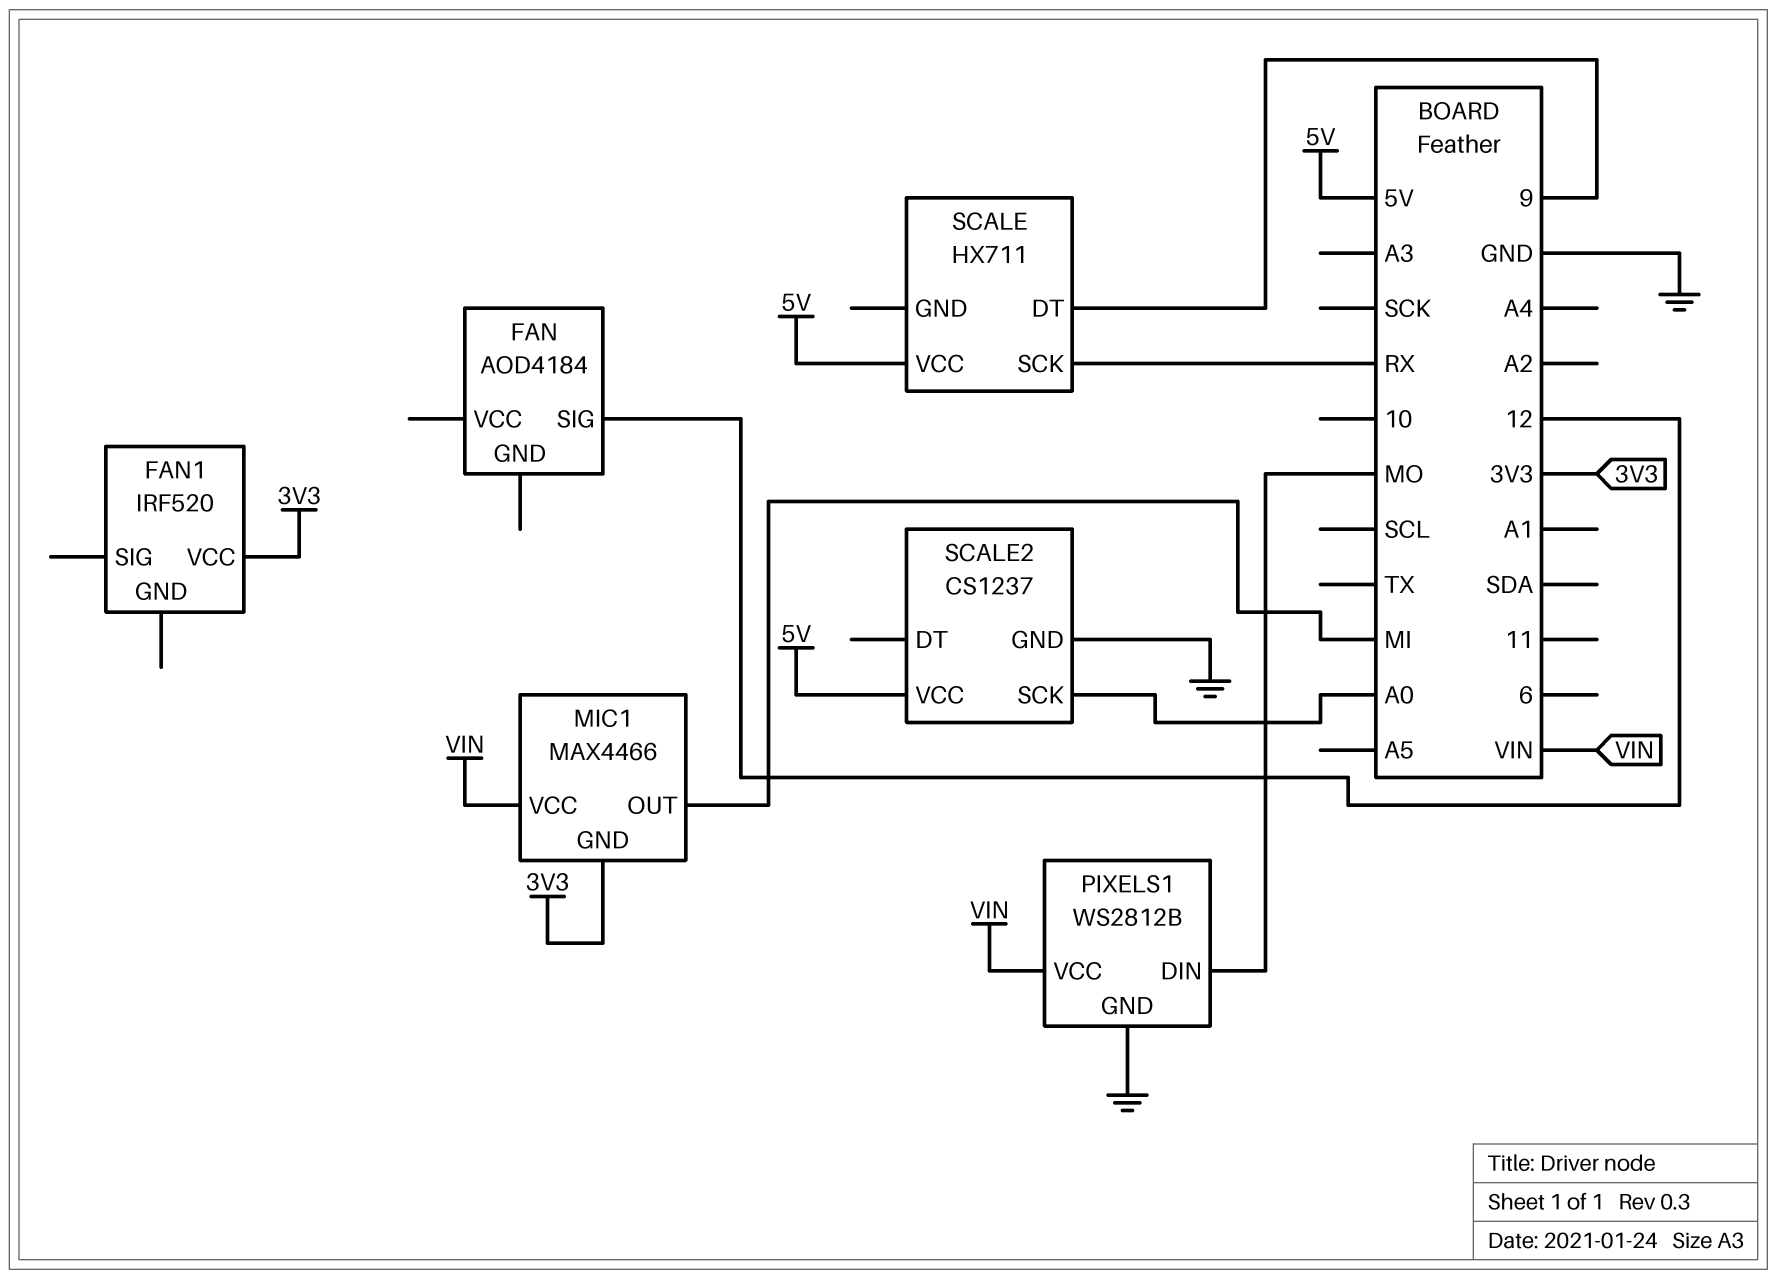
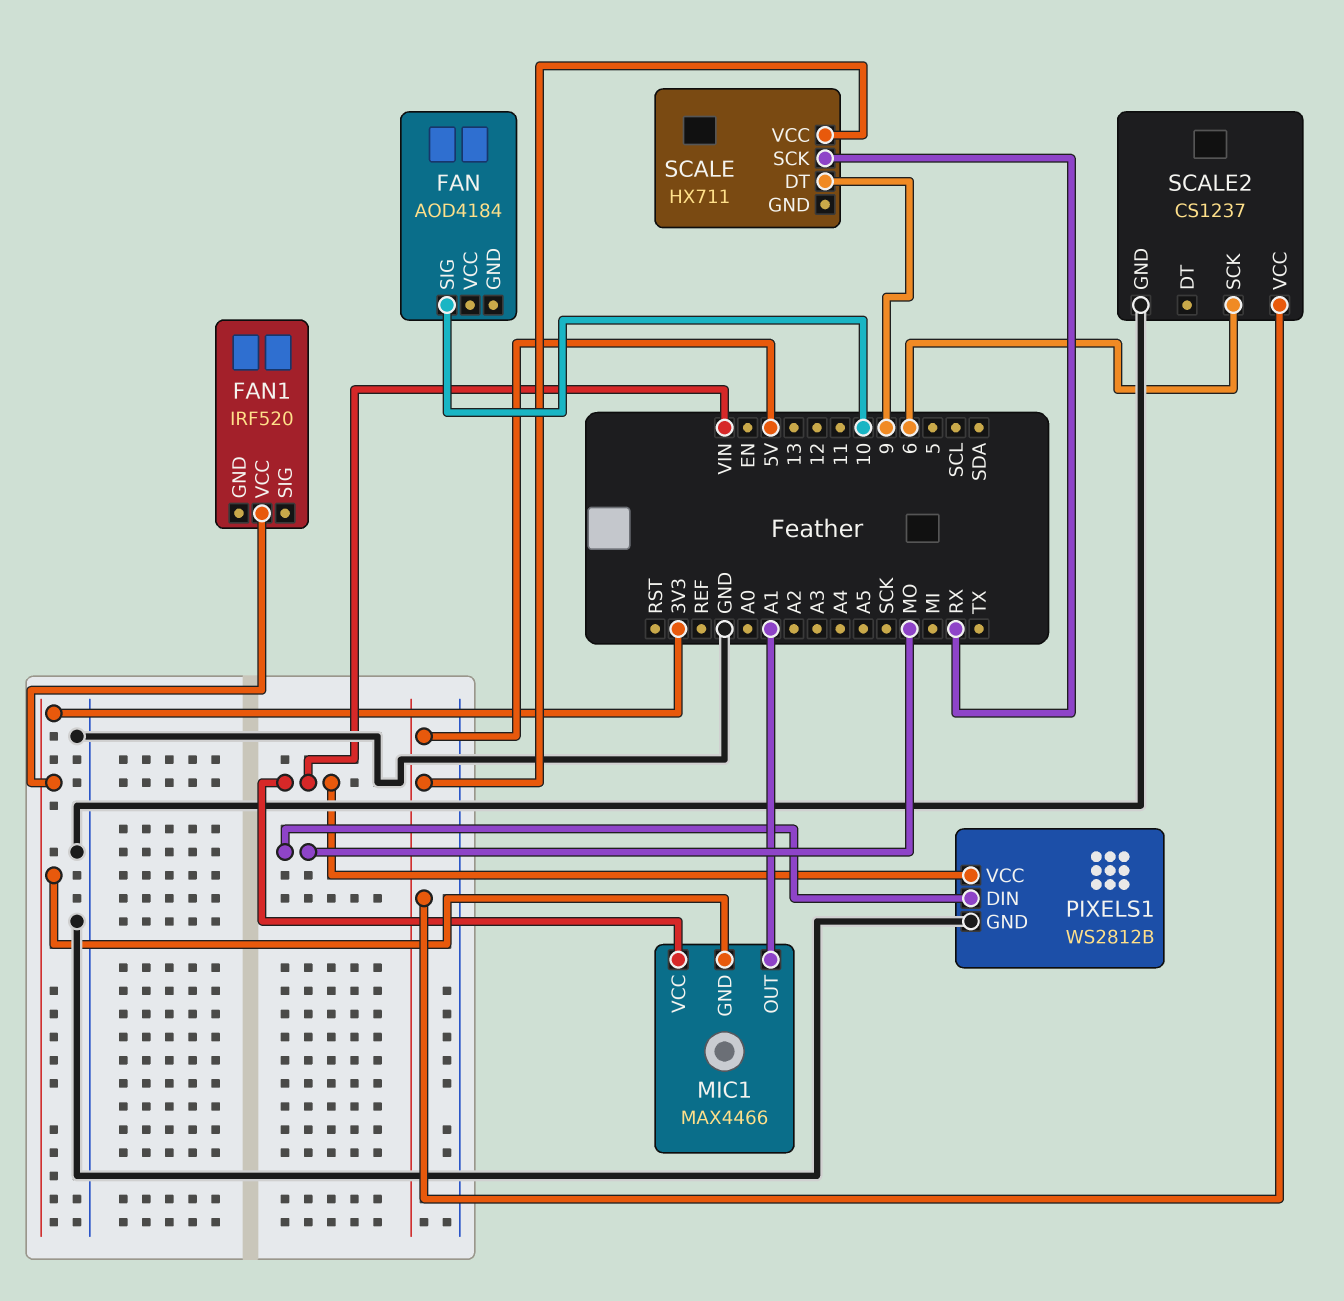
FAN pin SIG: 12 -> 10
MIC1 pin OUT: MI -> A1
SCALE2 pin SCK: A0 -> 6

